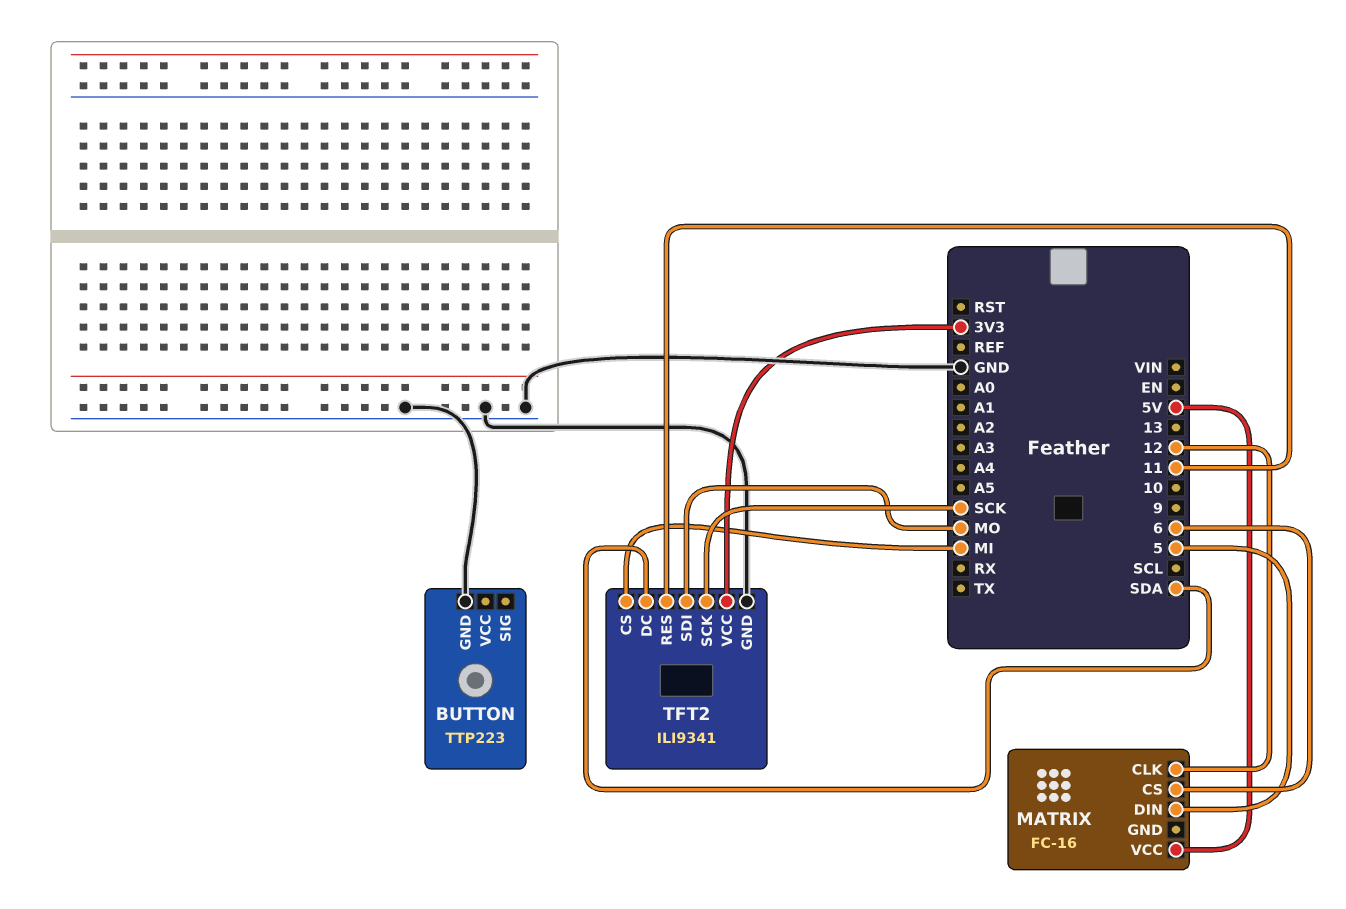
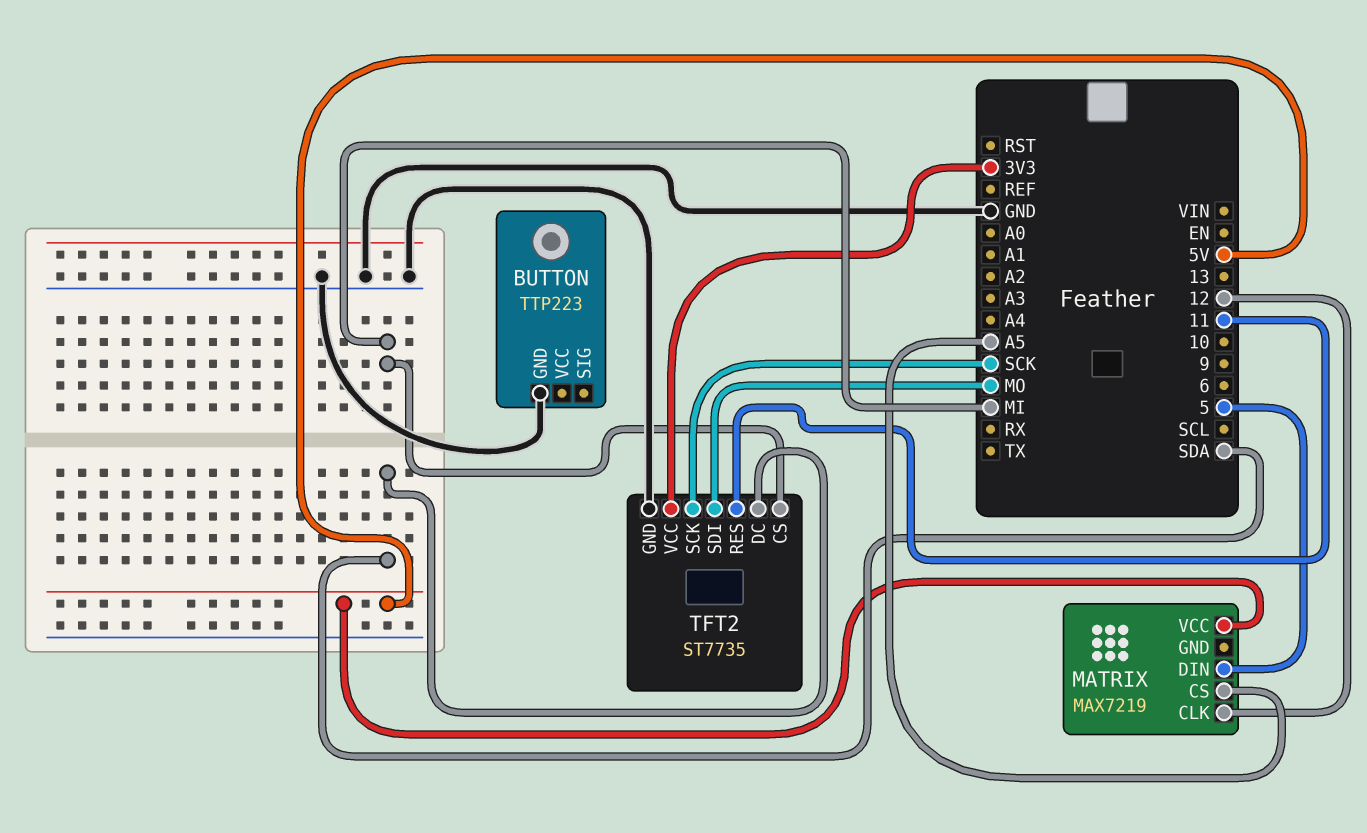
MATRIX: FC-16 -> MAX7219
MATRIX pin CS: 6 -> A5
TFT2: ILI9341 -> ST7735

